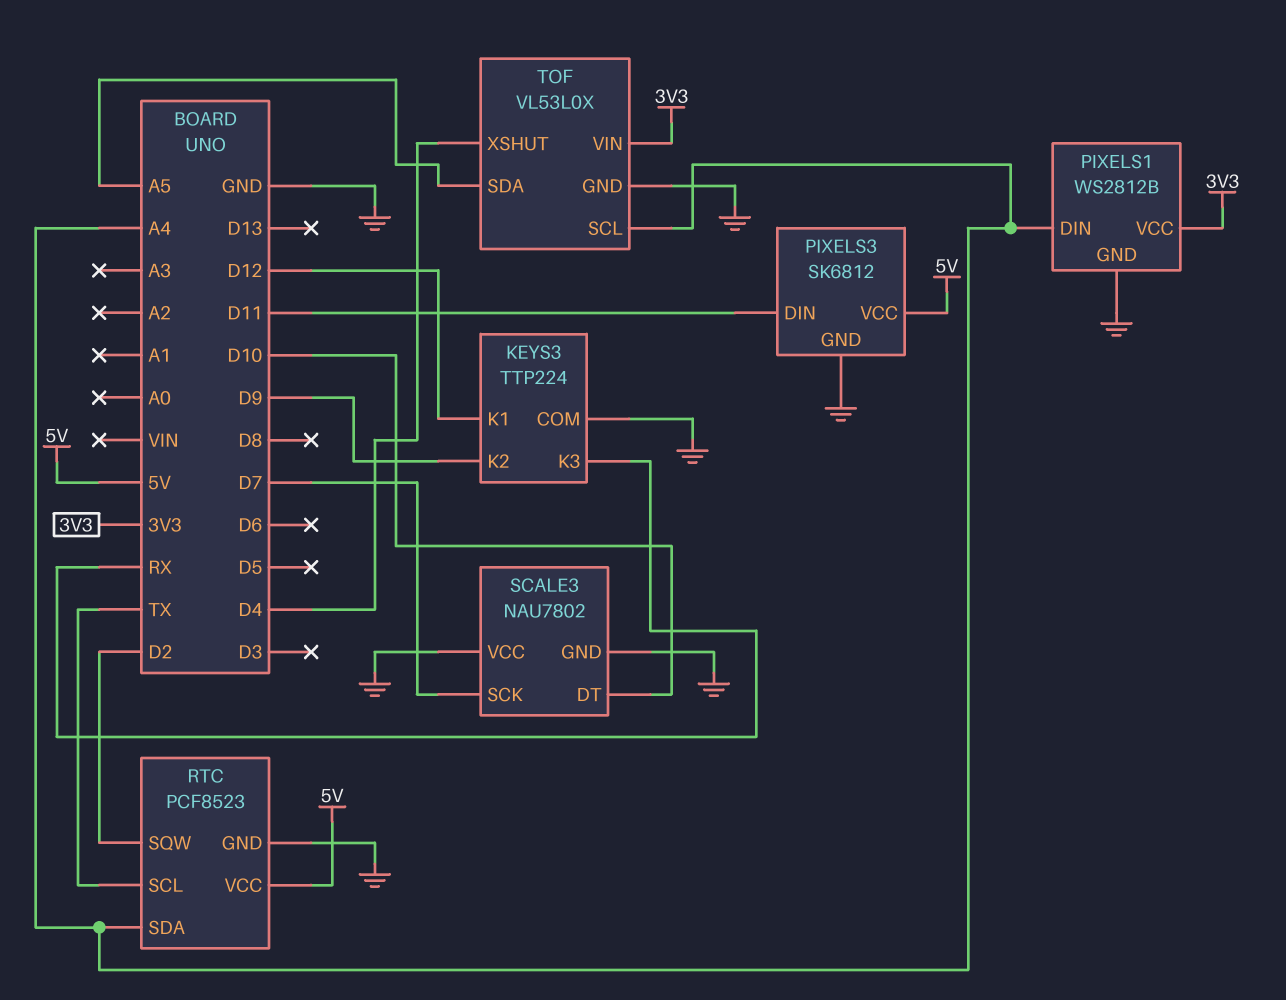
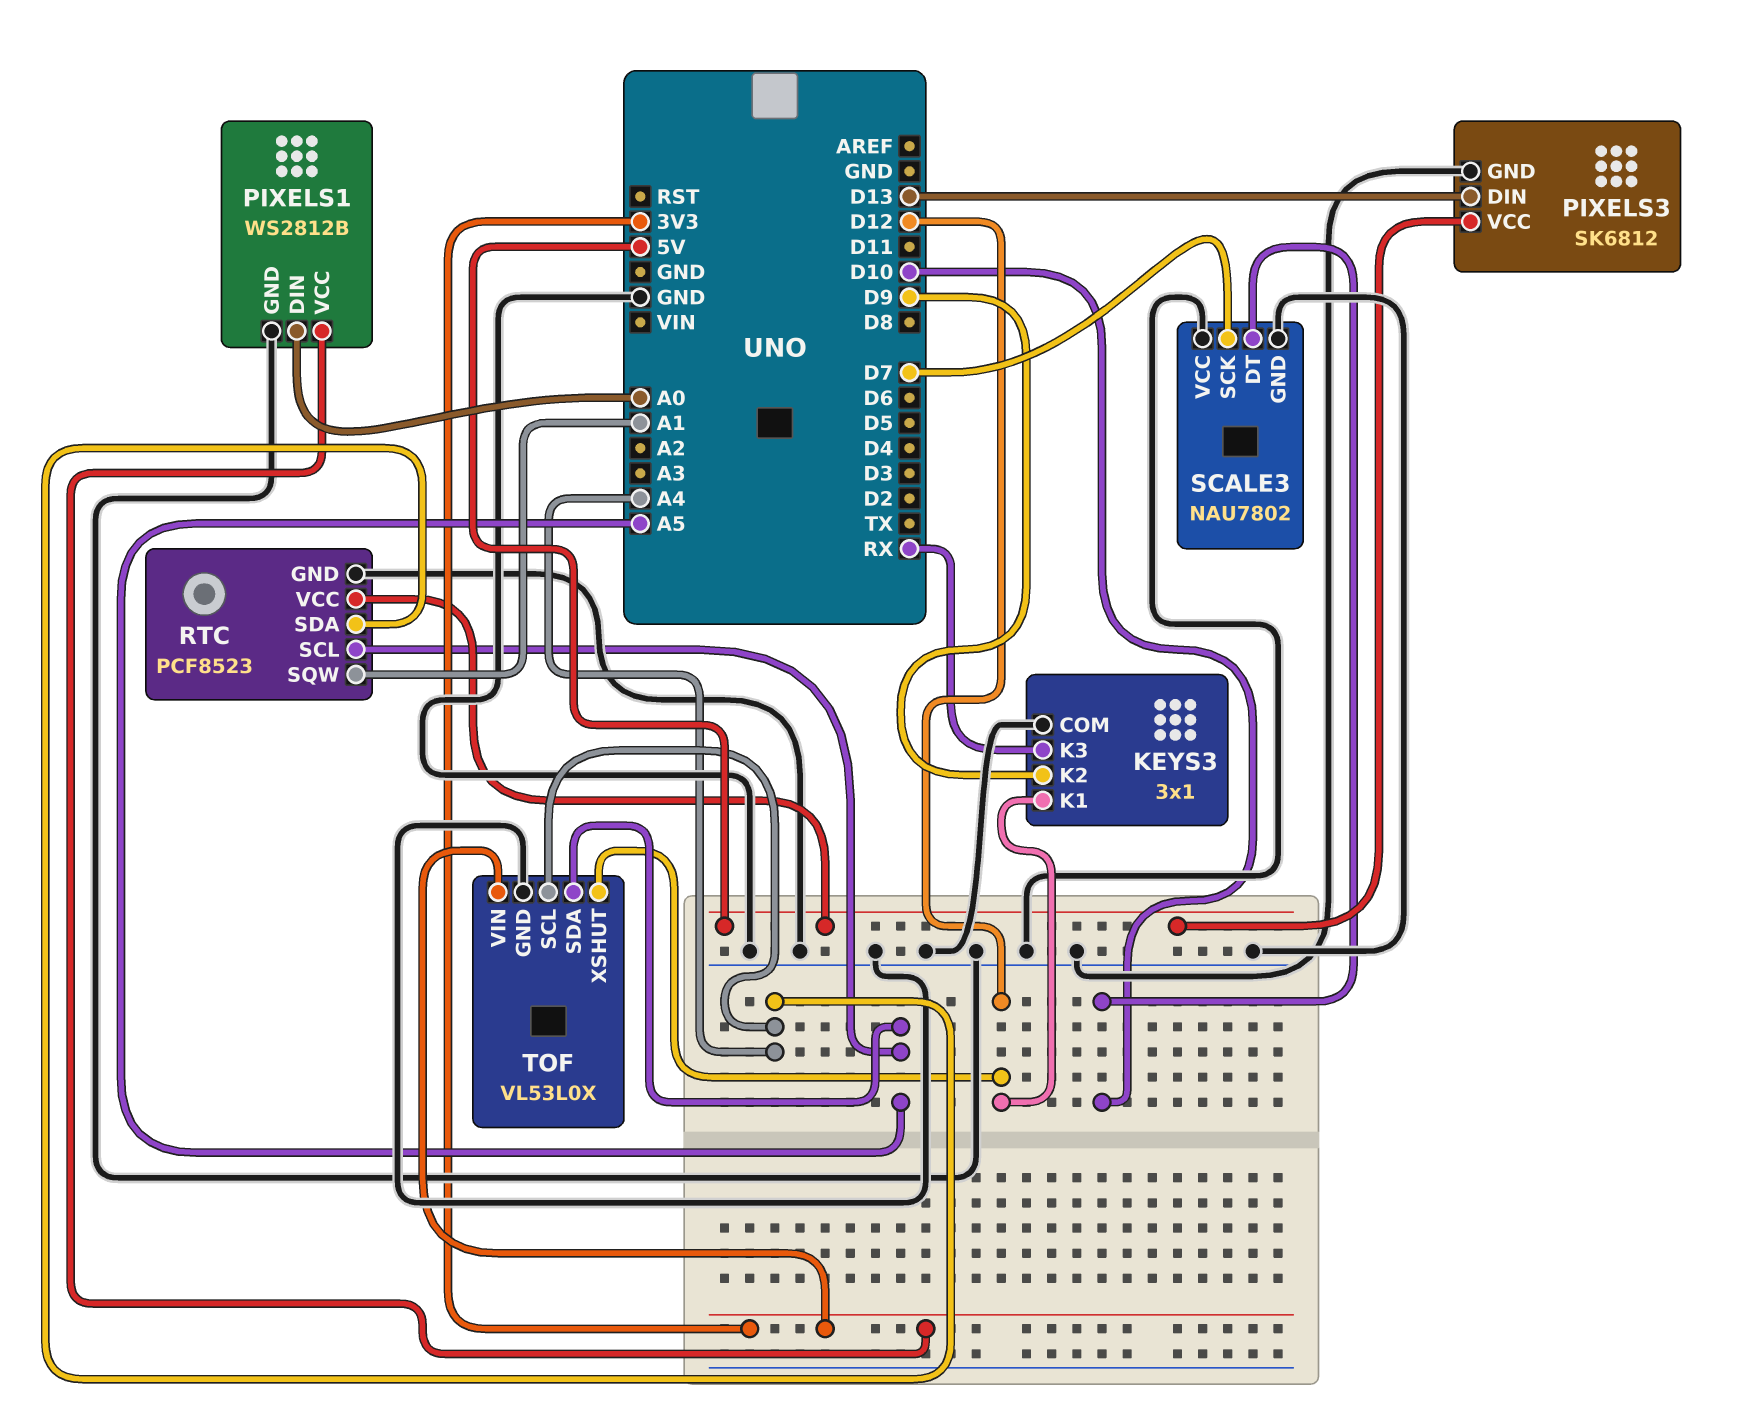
KEYS3: TTP224 -> 3x1
PIXELS1 pin DIN: A4 -> A0
PIXELS3 pin DIN: D11 -> D13
RTC pin SCL: TX -> A5
RTC pin SQW: D2 -> A1
TOF pin XSHUT: D4 -> D12

